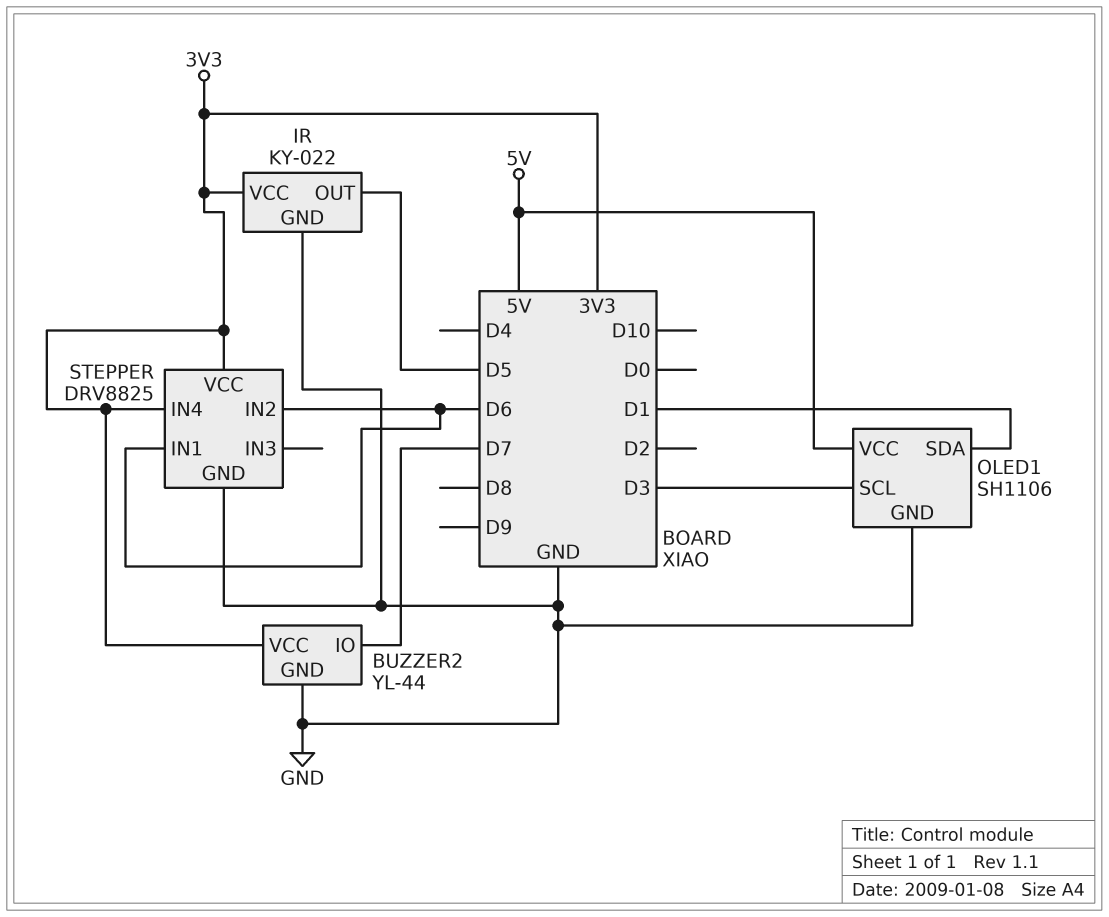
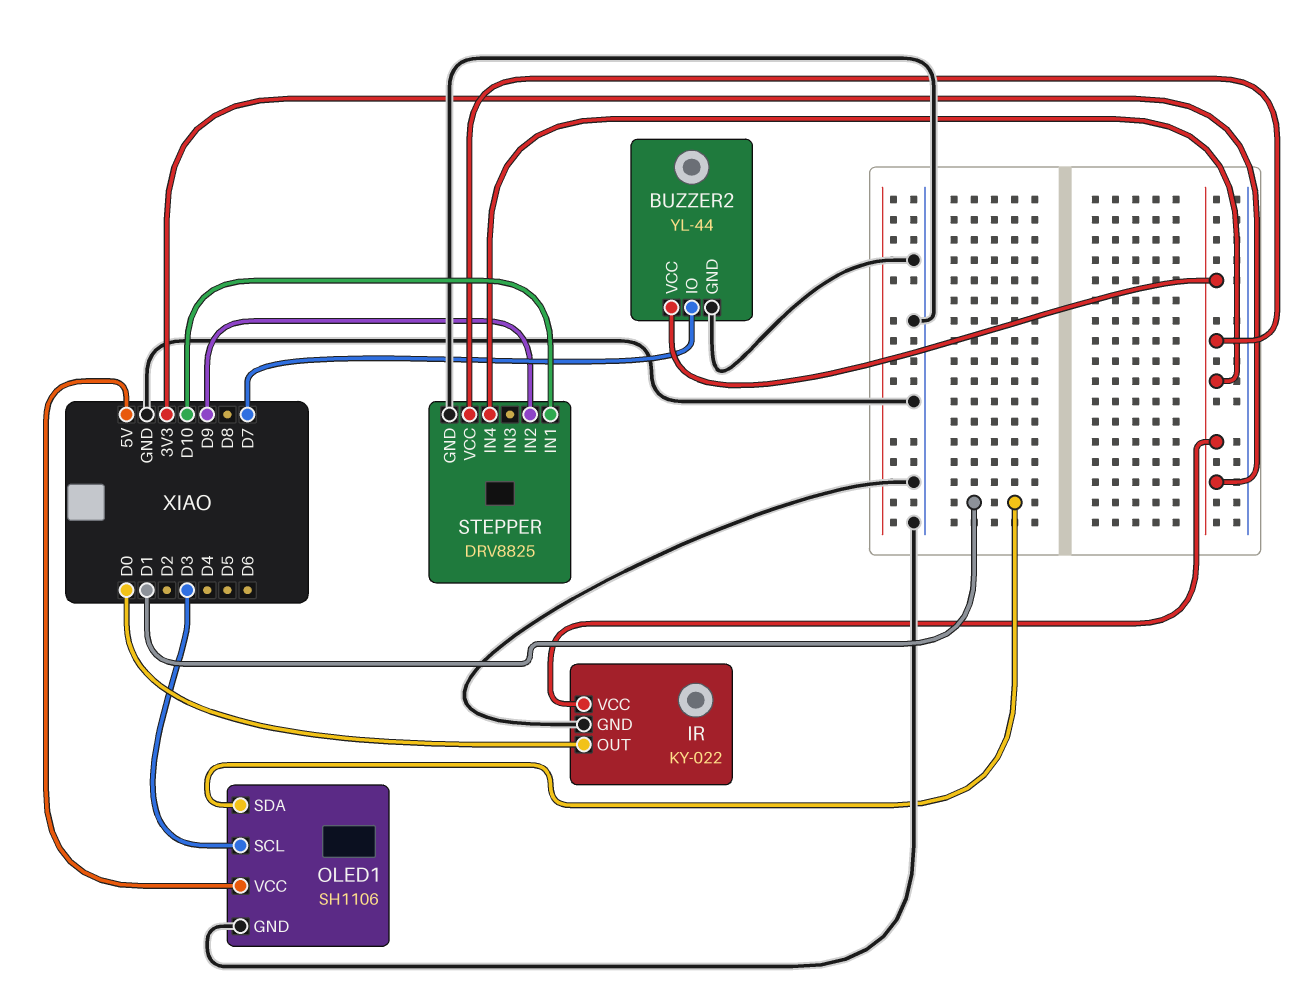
IR pin OUT: D5 -> D0
STEPPER pin IN1: D6 -> D10
STEPPER pin IN2: D6 -> D9

